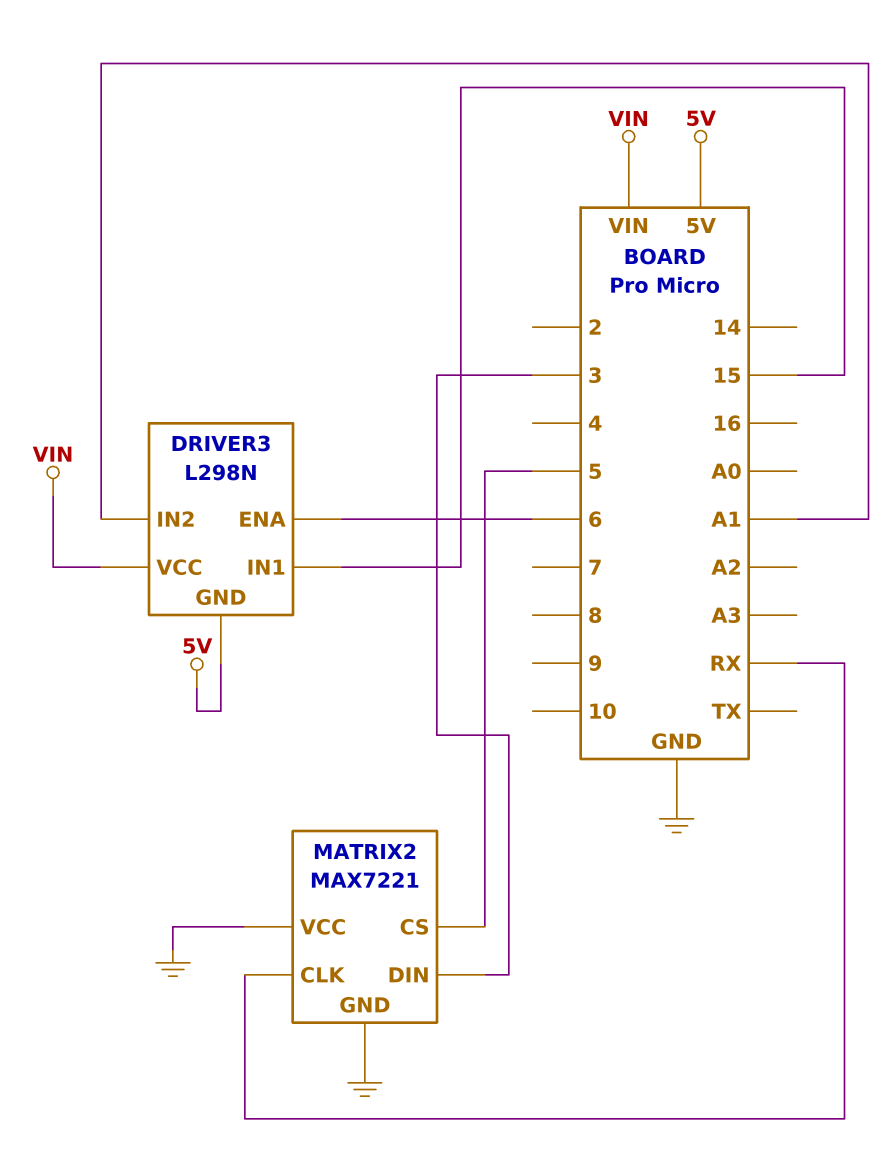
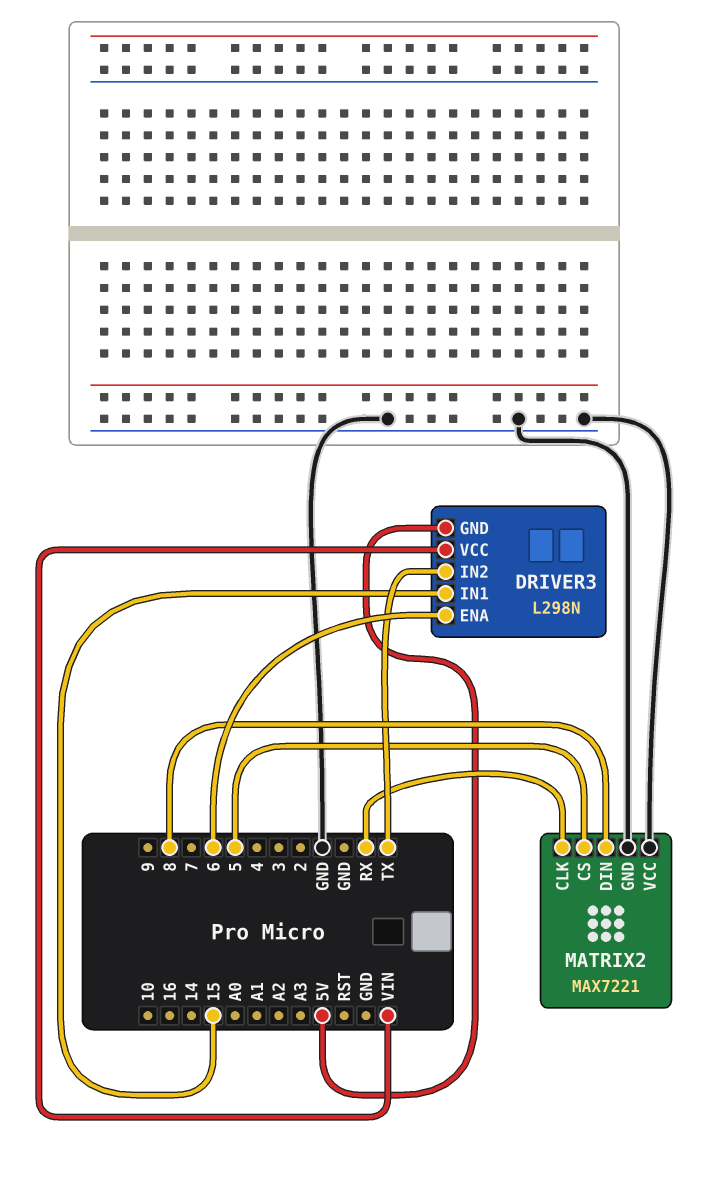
DRIVER3 pin IN2: A1 -> TX
MATRIX2 pin DIN: 3 -> 8

